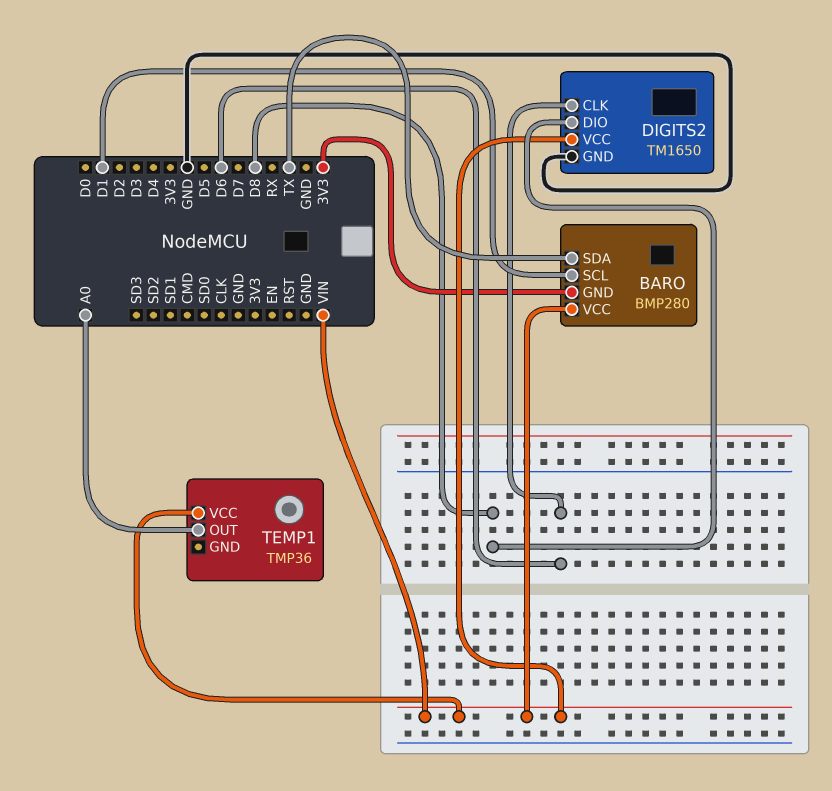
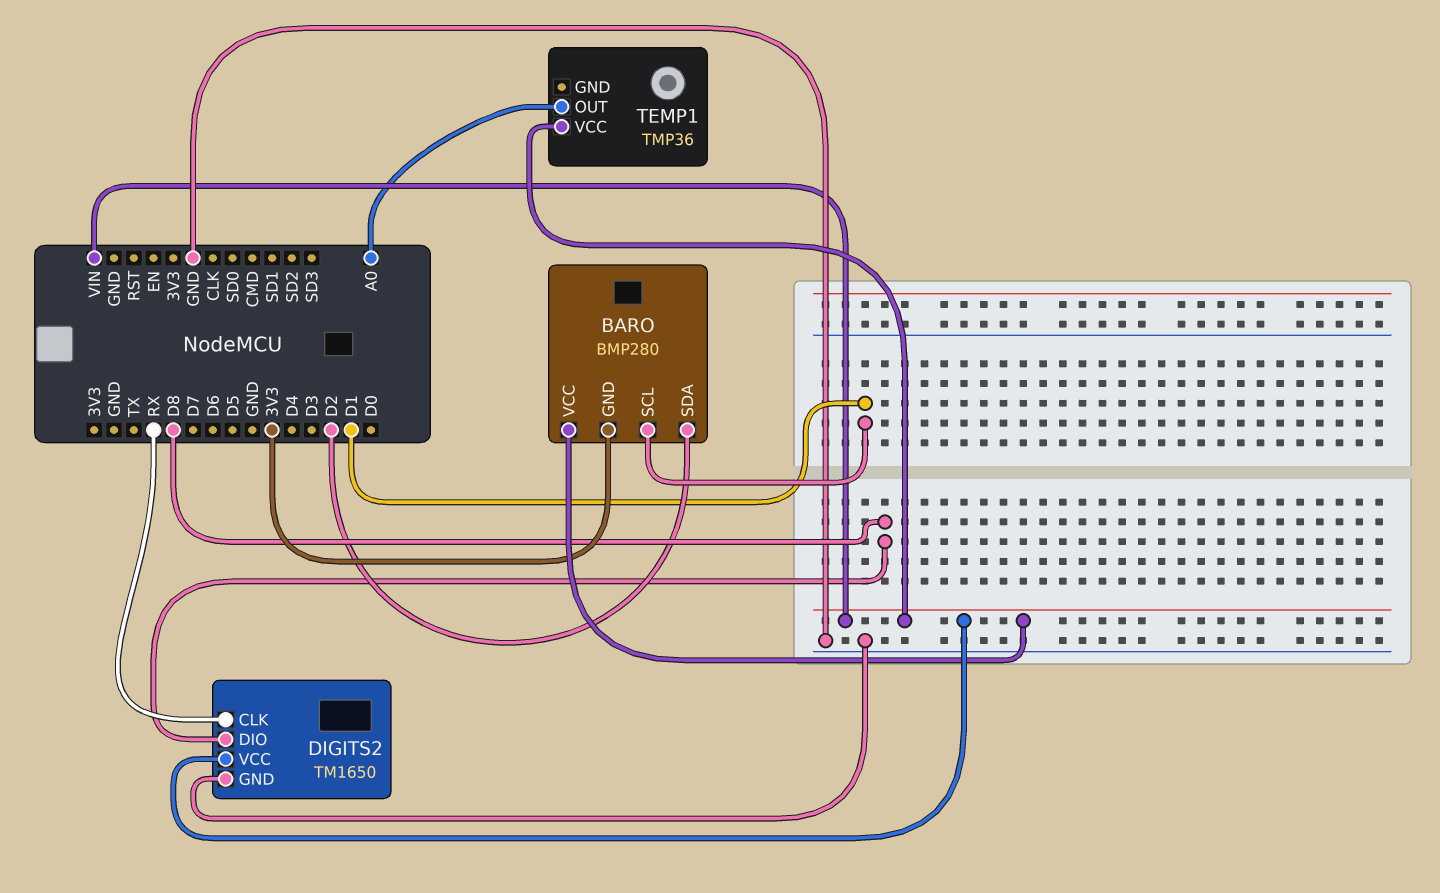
BARO pin SDA: TX -> D2
DIGITS2 pin CLK: D6 -> RX

